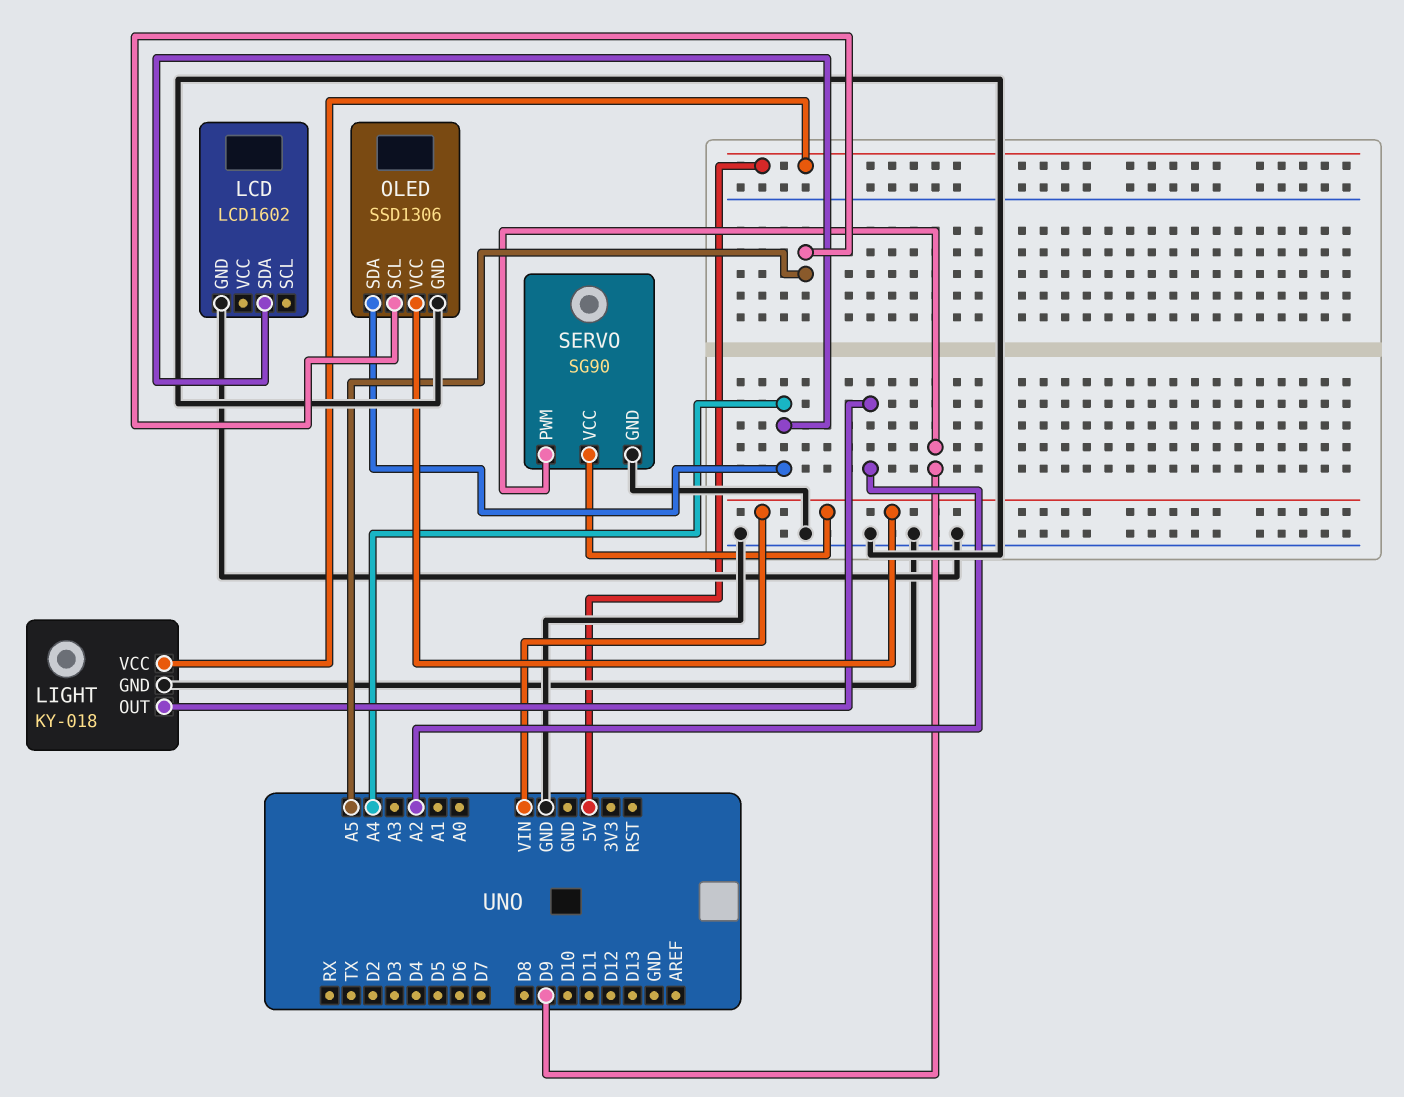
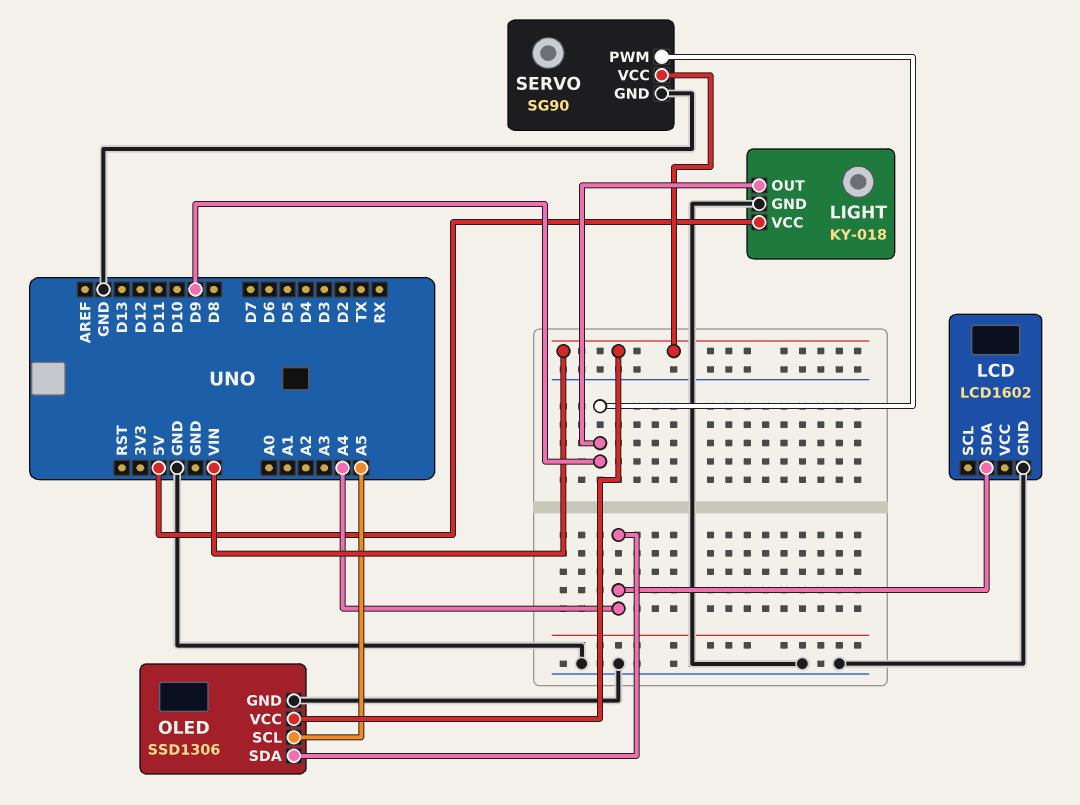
LIGHT pin OUT: A2 -> D9

